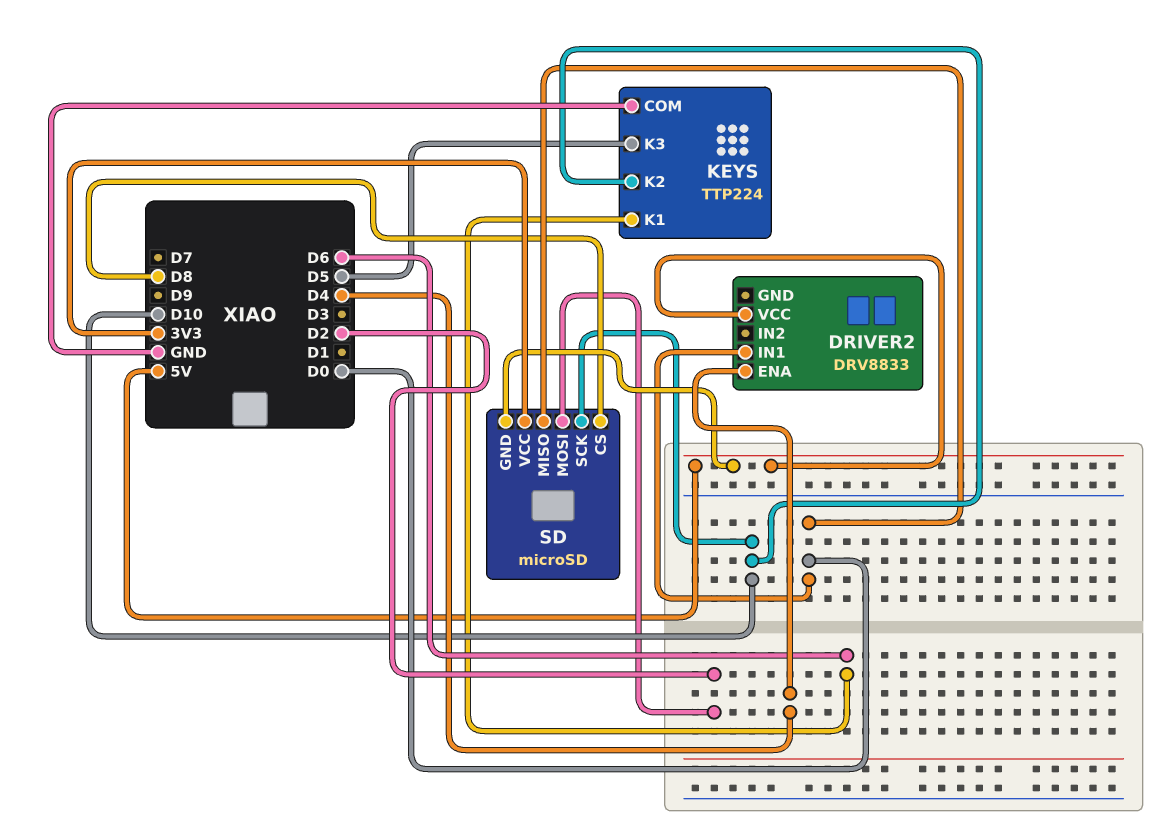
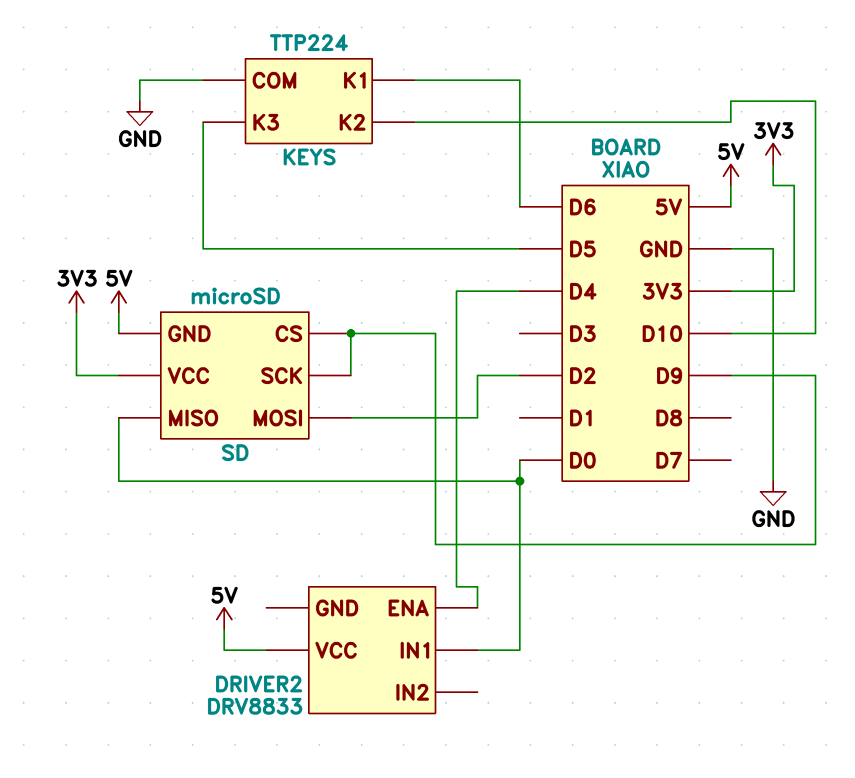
SD pin CS: D8 -> D9
SD pin SCK: D10 -> D9

